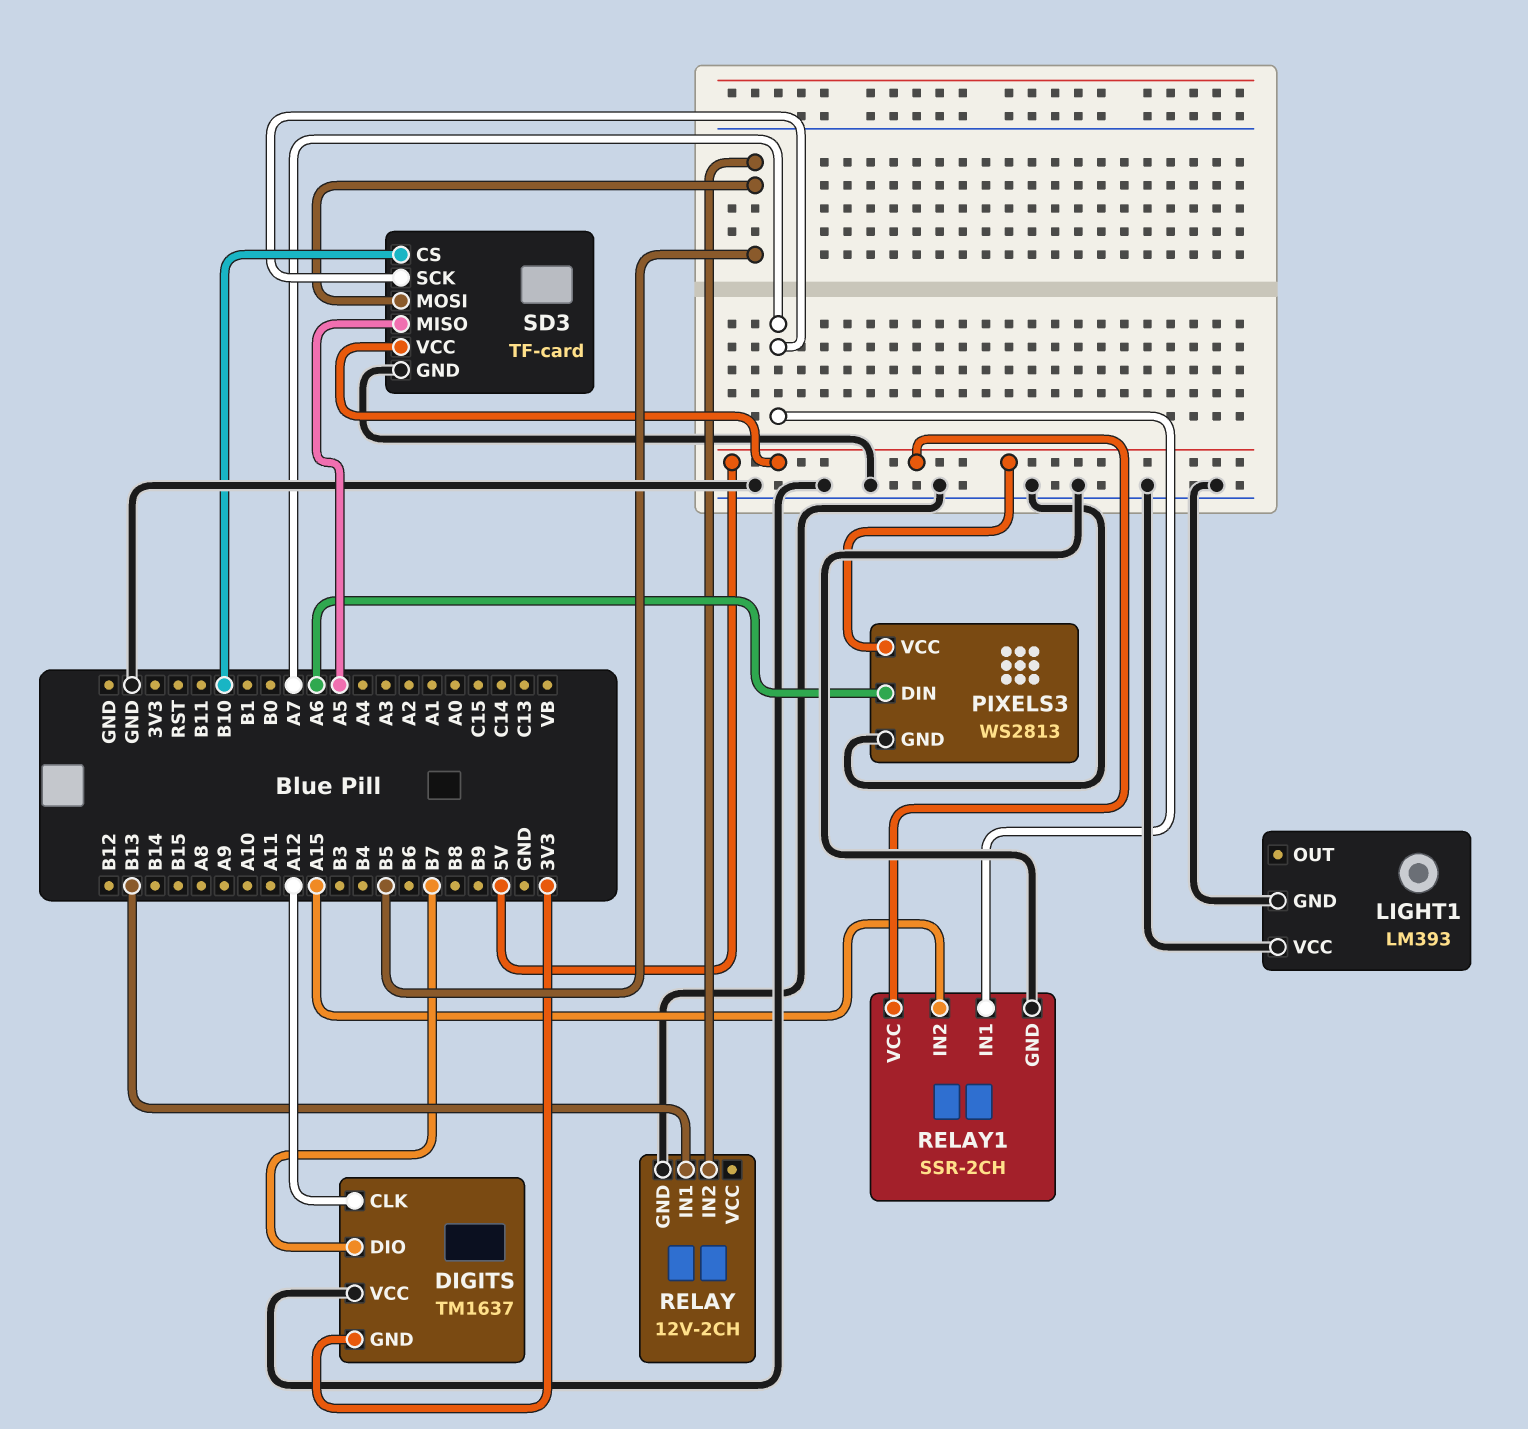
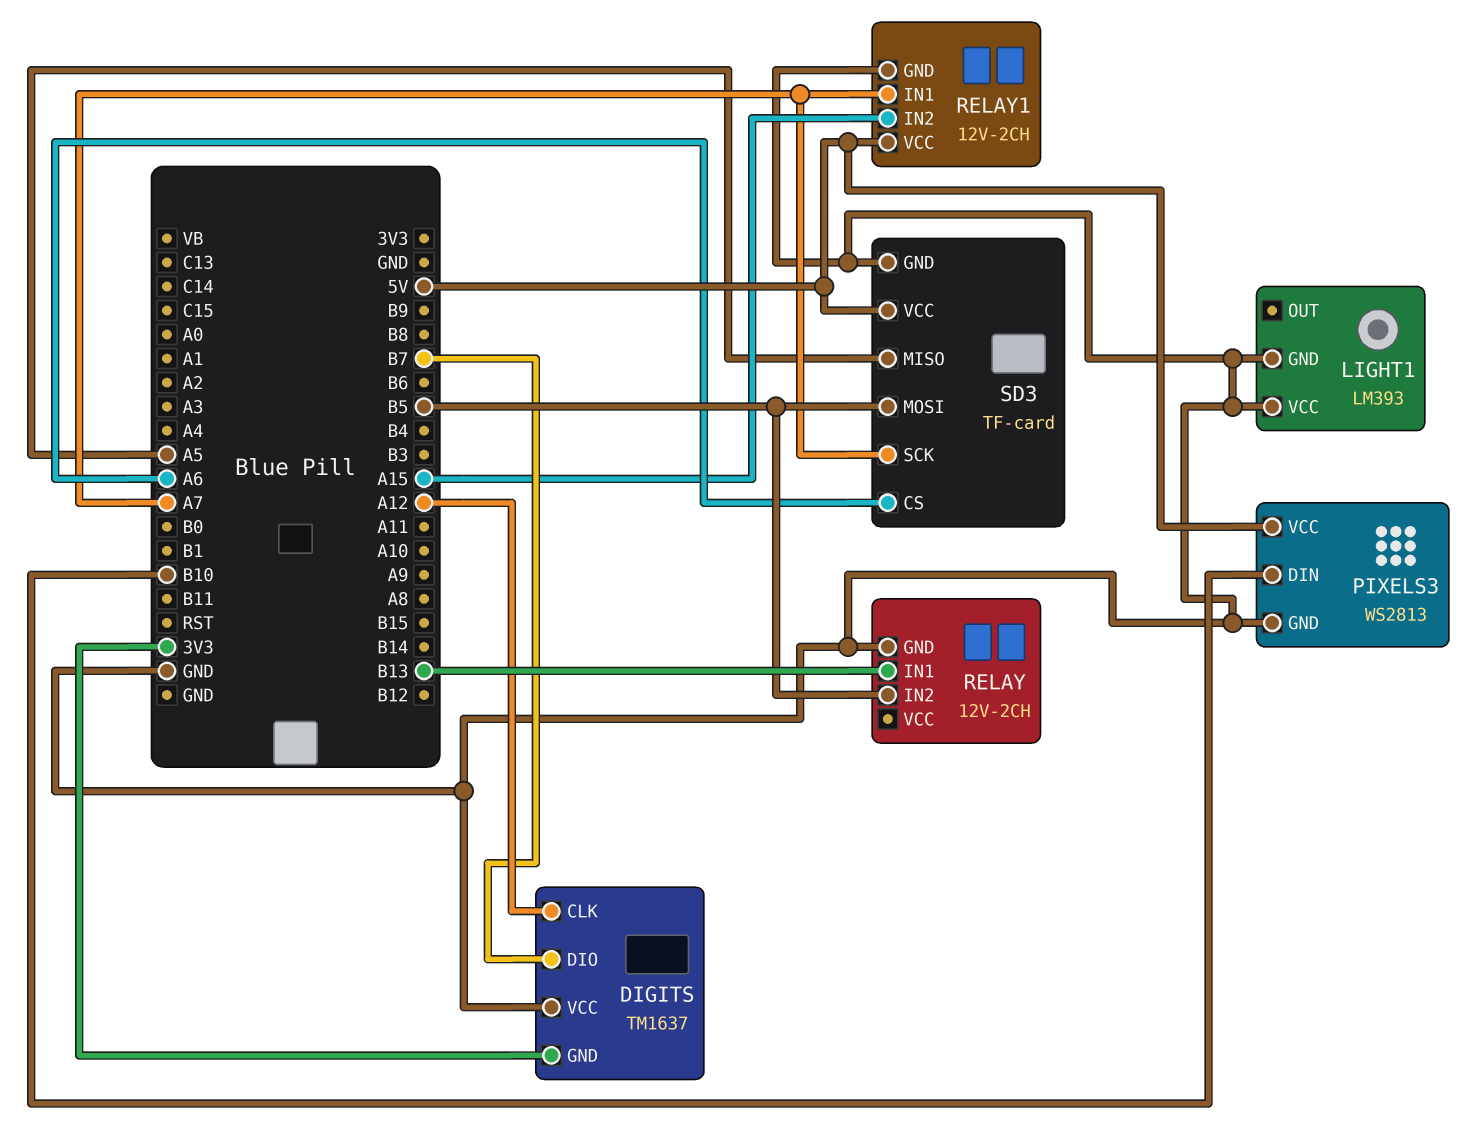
PIXELS3 pin DIN: A6 -> B10
RELAY1: SSR-2CH -> 12V-2CH
SD3 pin CS: B10 -> A6

